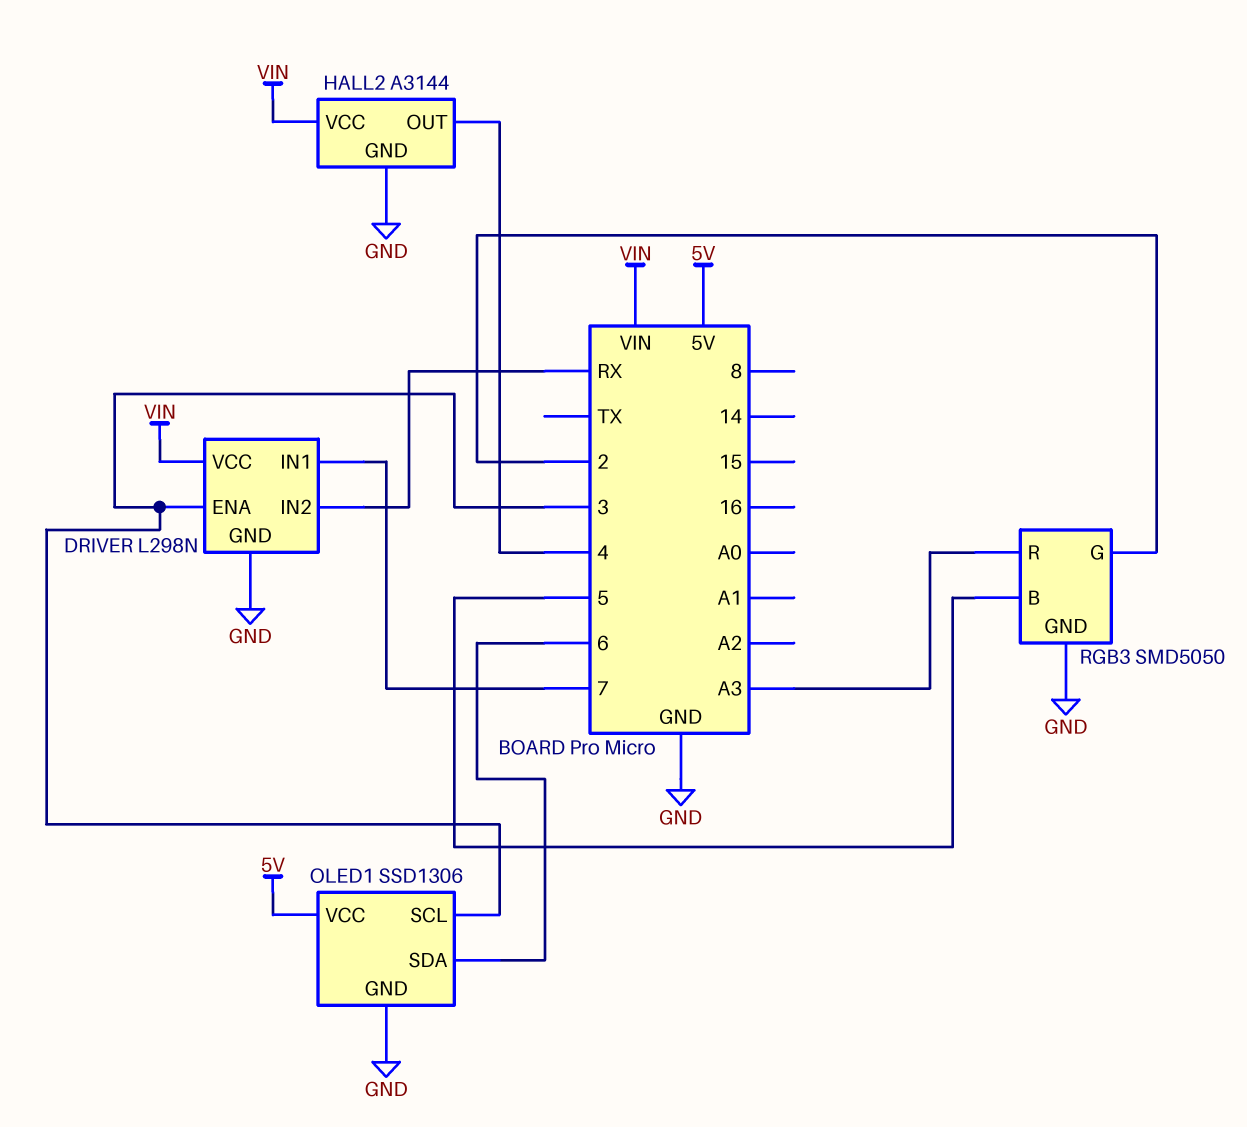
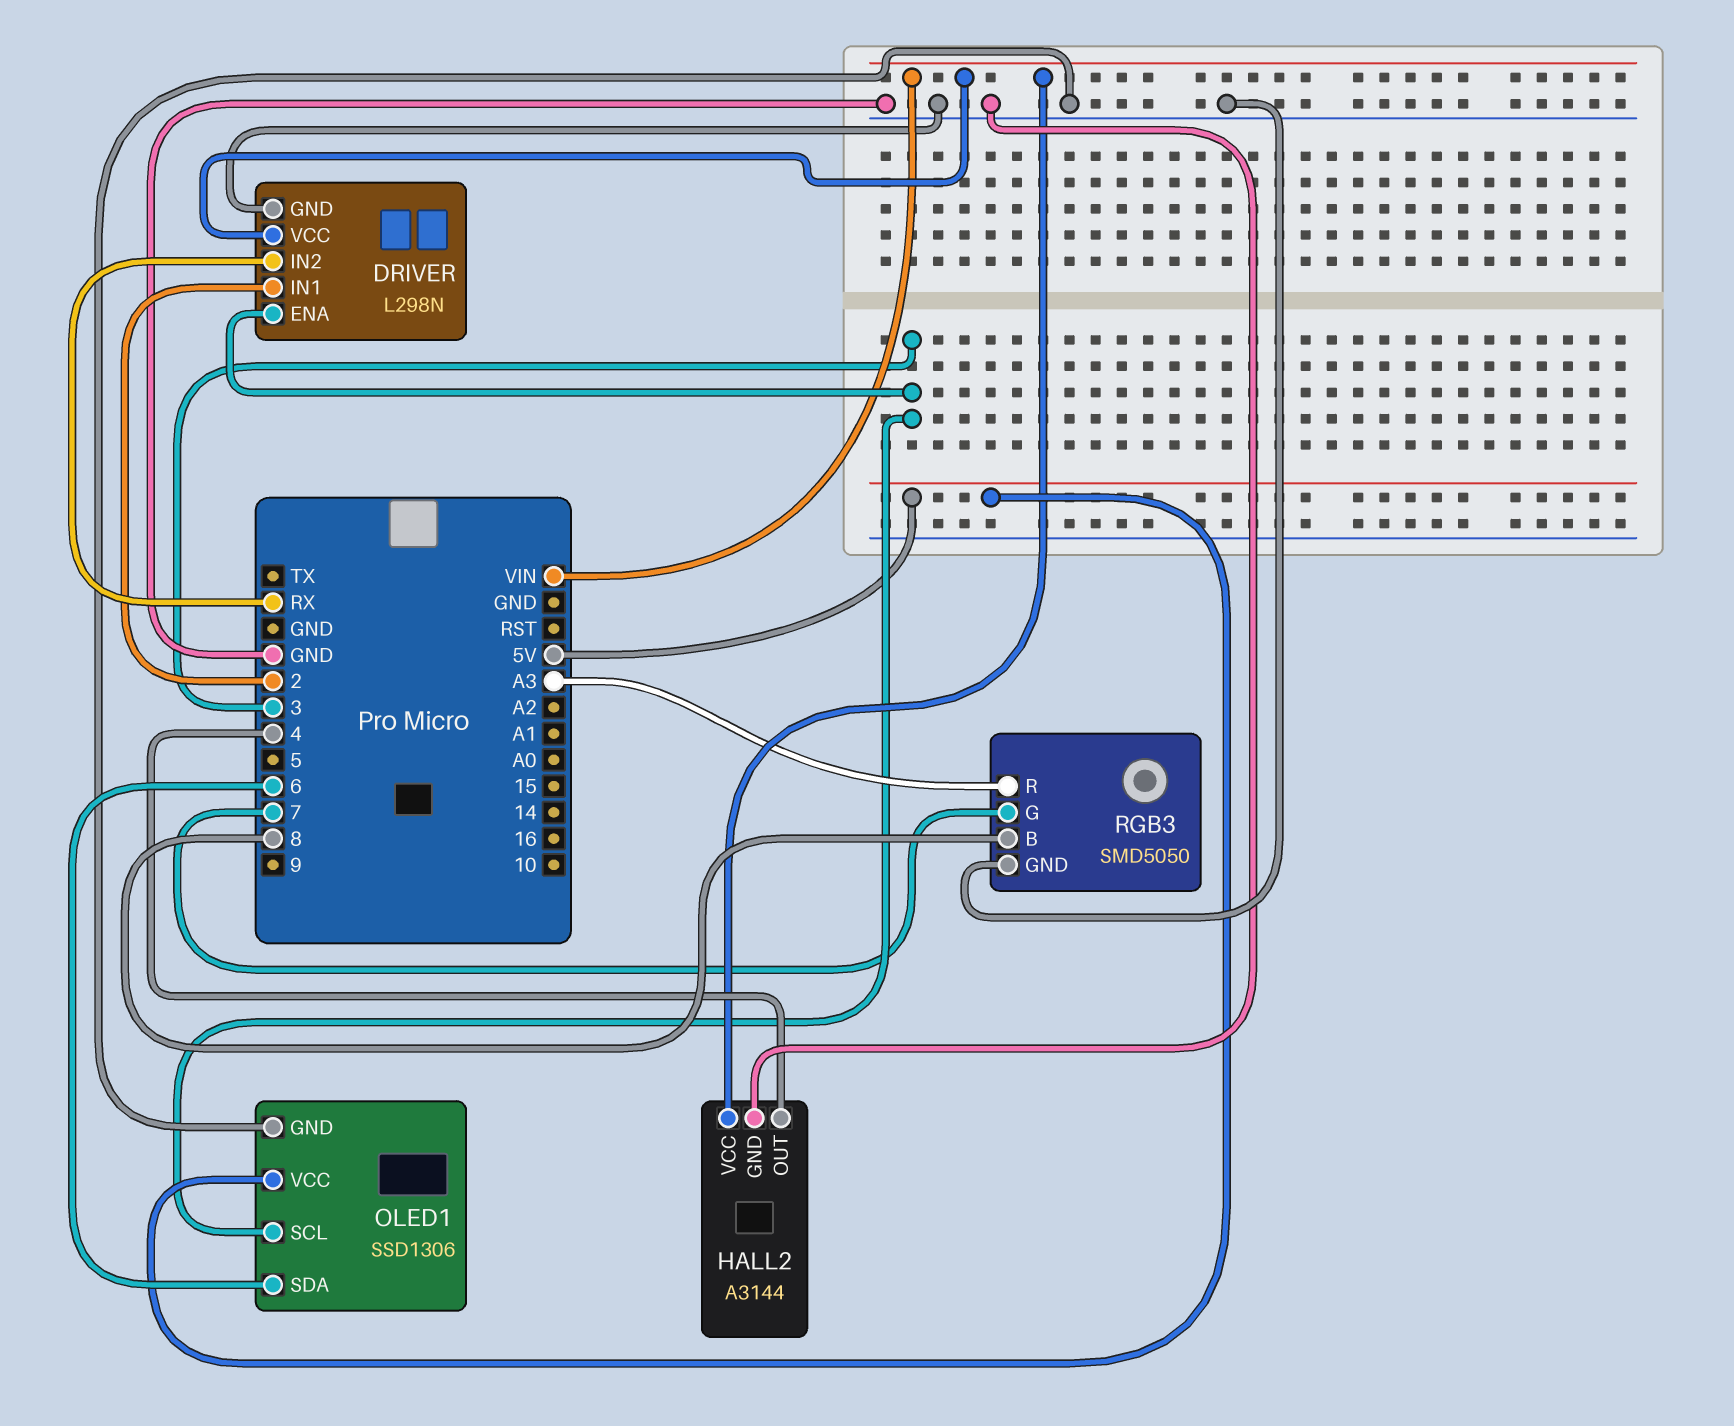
DRIVER pin IN1: 7 -> 2
RGB3 pin B: 5 -> 8
RGB3 pin G: 2 -> 7

